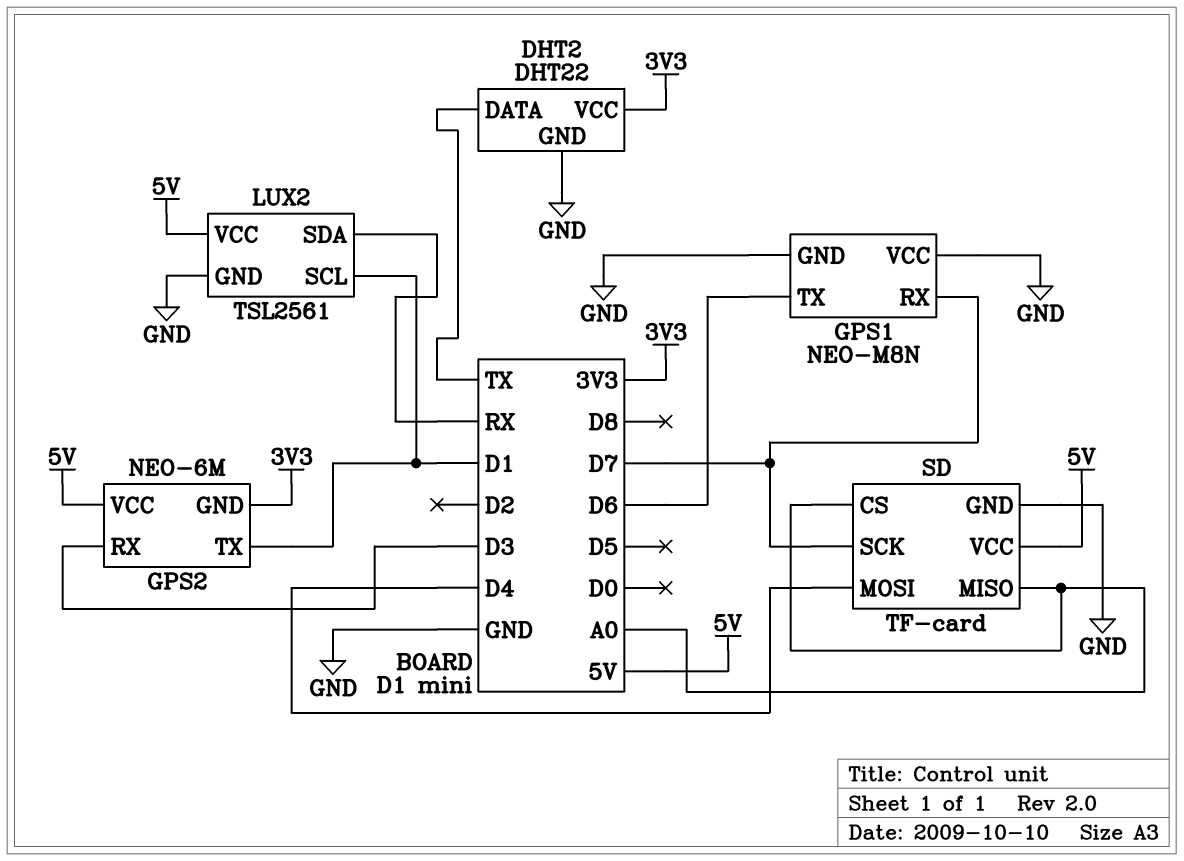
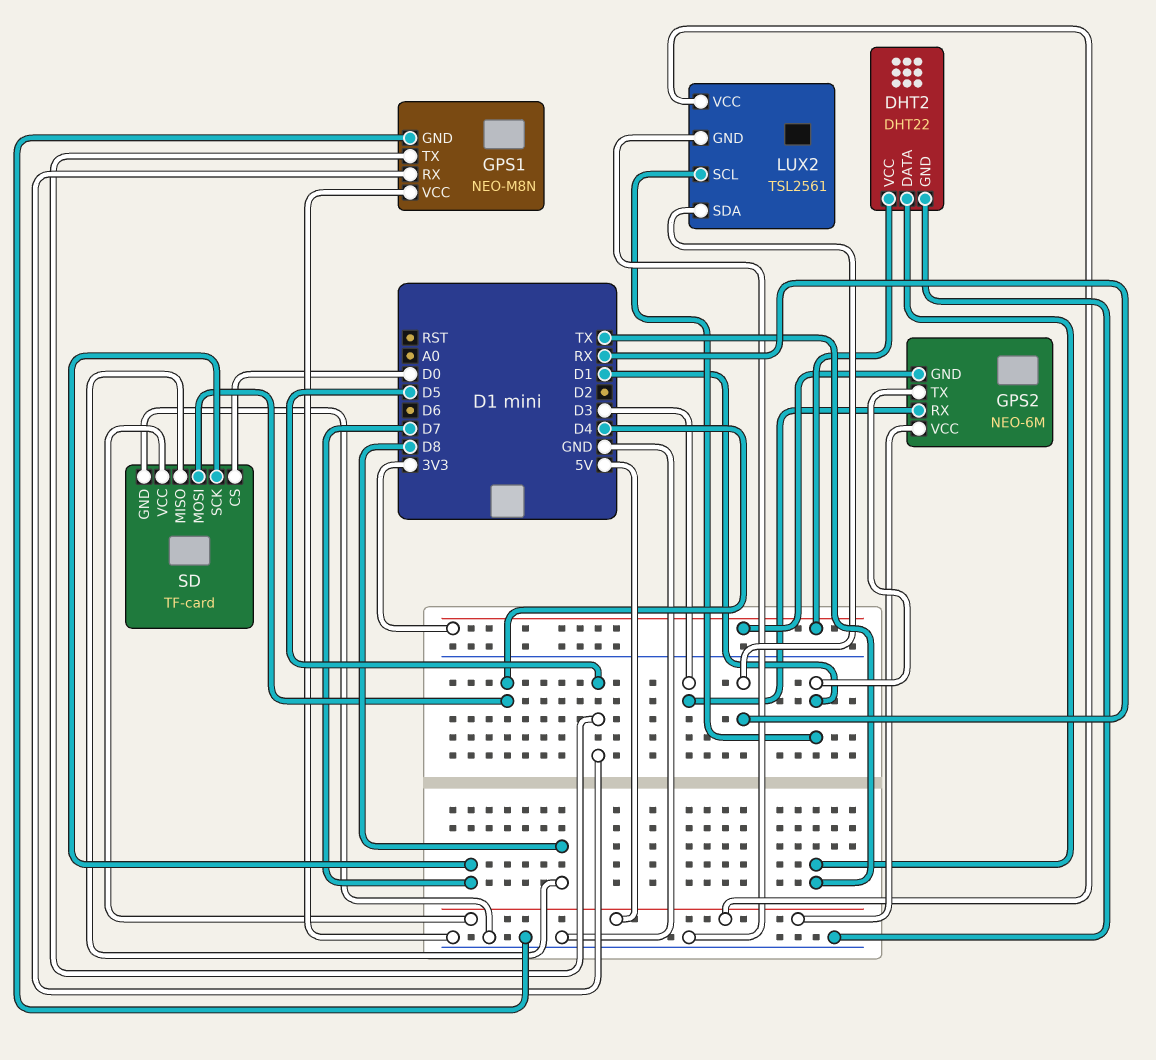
GPS1 pin RX: D7 -> D5
GPS1 pin TX: D6 -> D5
SD pin CS: A0 -> D0
SD pin MISO: A0 -> D8

